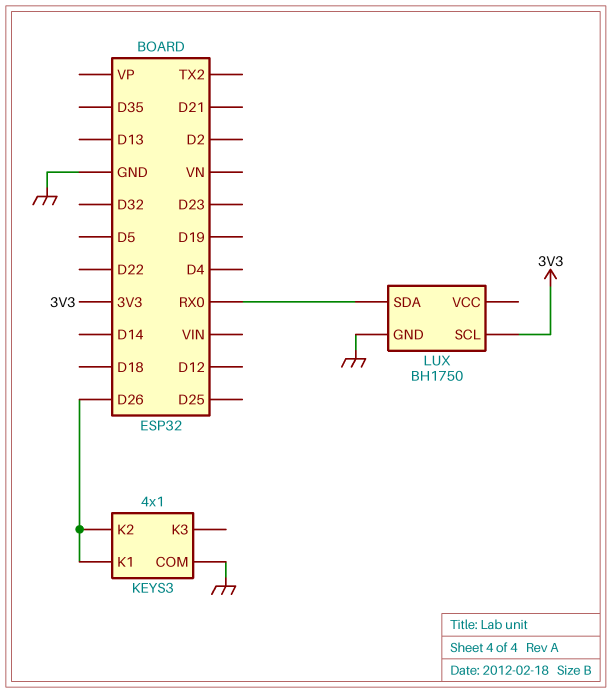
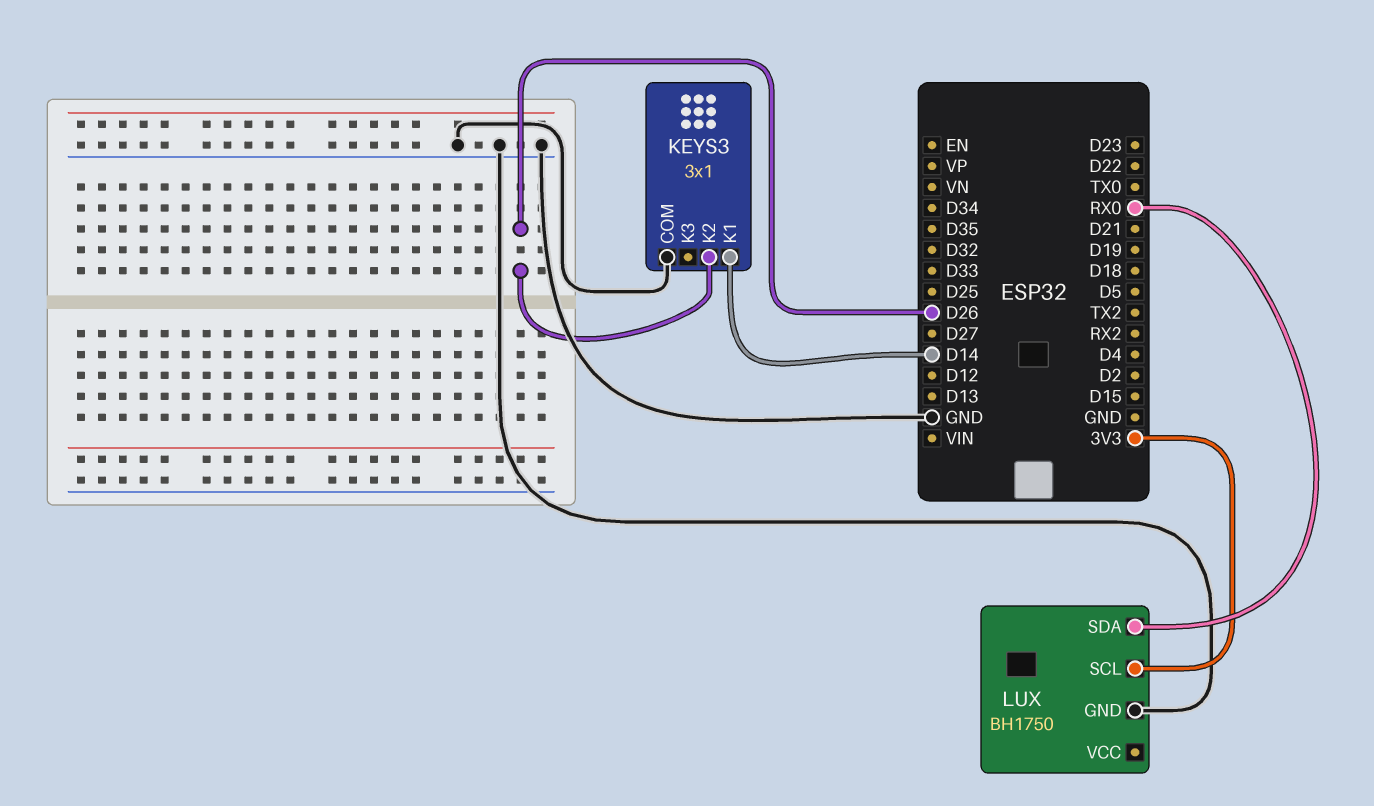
KEYS3: 4x1 -> 3x1
KEYS3 pin K1: D26 -> D14

